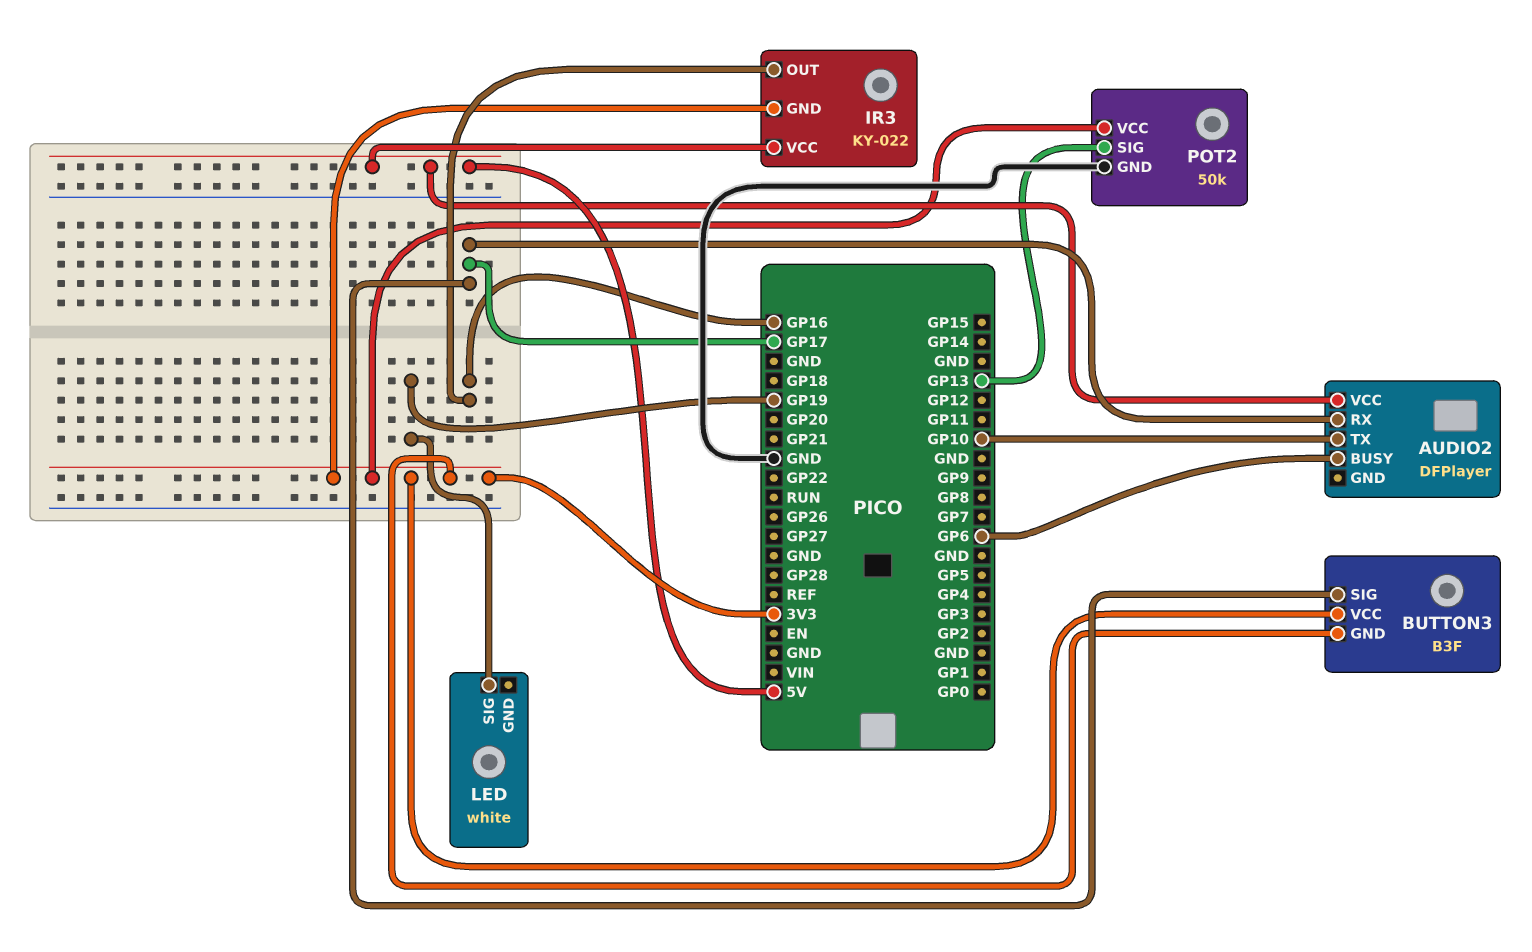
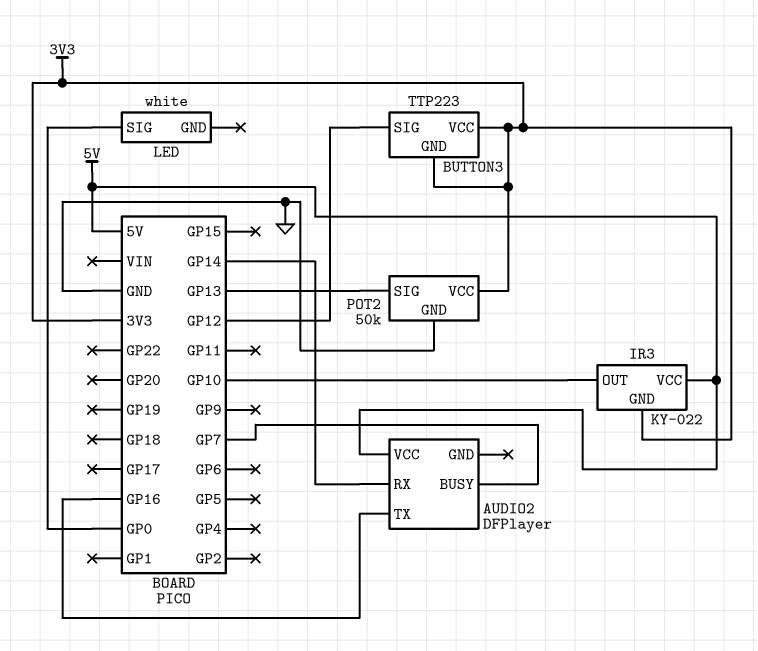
AUDIO2 pin BUSY: GP6 -> GP7
AUDIO2 pin RX: GP17 -> GP14
AUDIO2 pin TX: GP10 -> GP16
BUTTON3: B3F -> TTP223
BUTTON3 pin SIG: GP17 -> GP12
IR3 pin OUT: GP16 -> GP10
LED pin SIG: GP19 -> GP0

